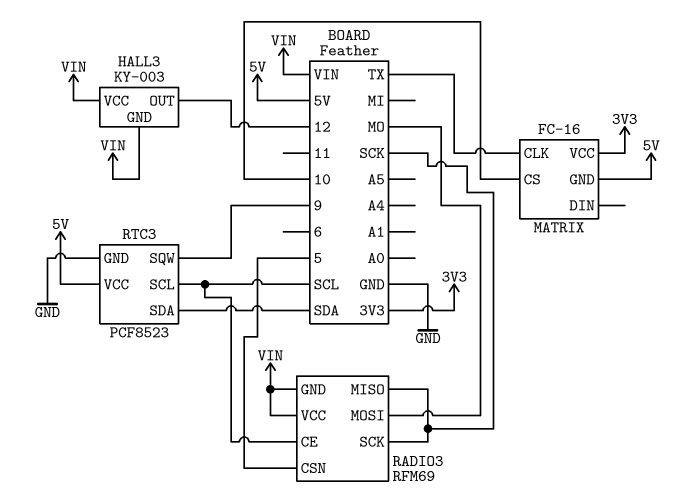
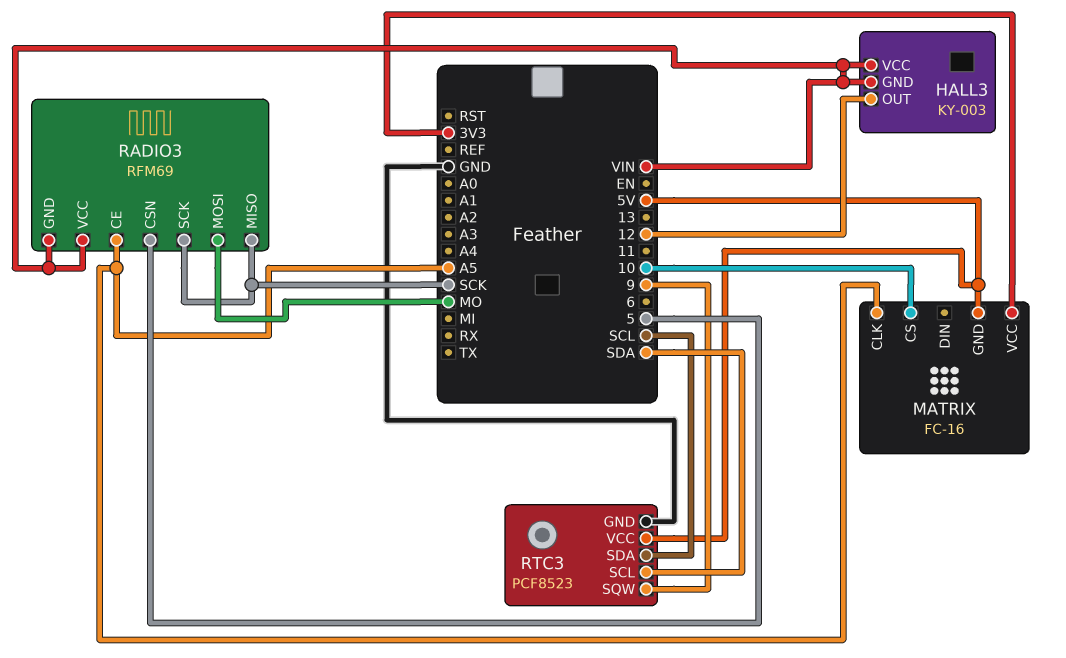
MATRIX pin CLK: TX -> A5
RADIO3 pin CE: SCL -> A5
RTC3 pin SCL: SCL -> SDA
RTC3 pin SDA: SDA -> SCL

